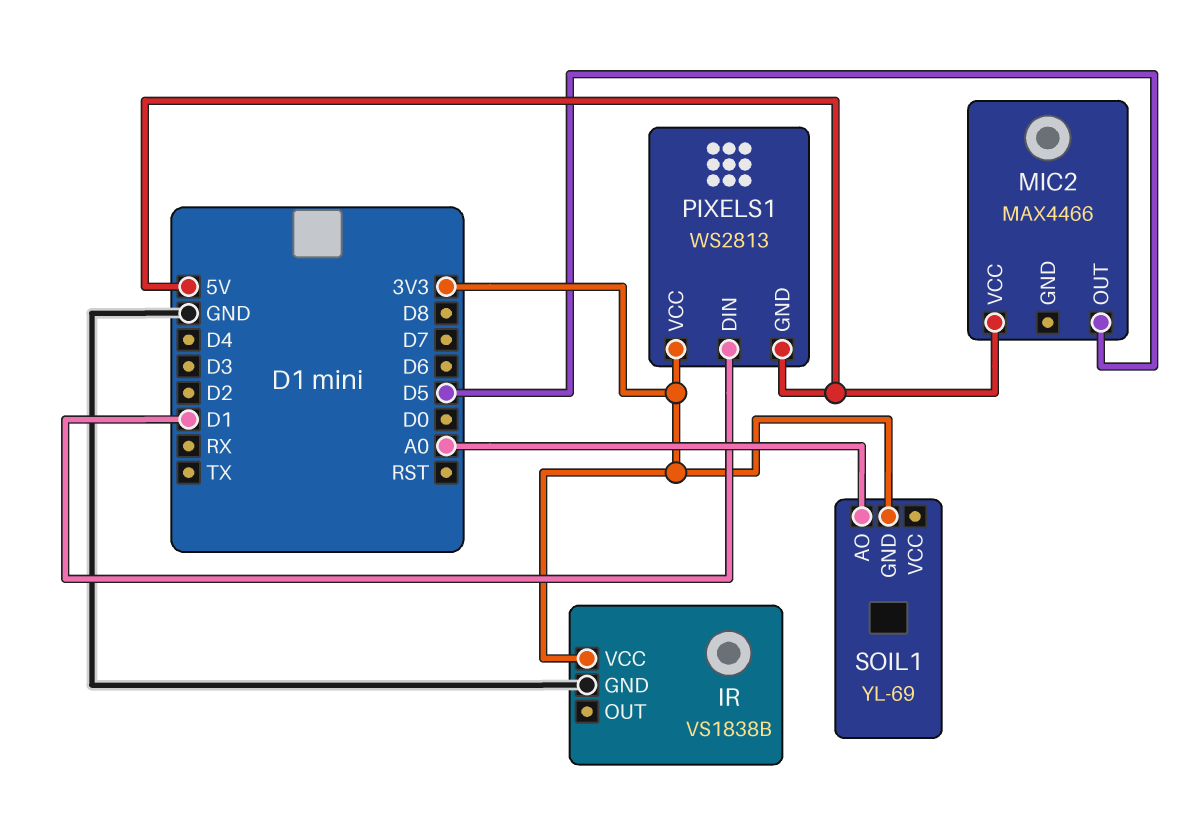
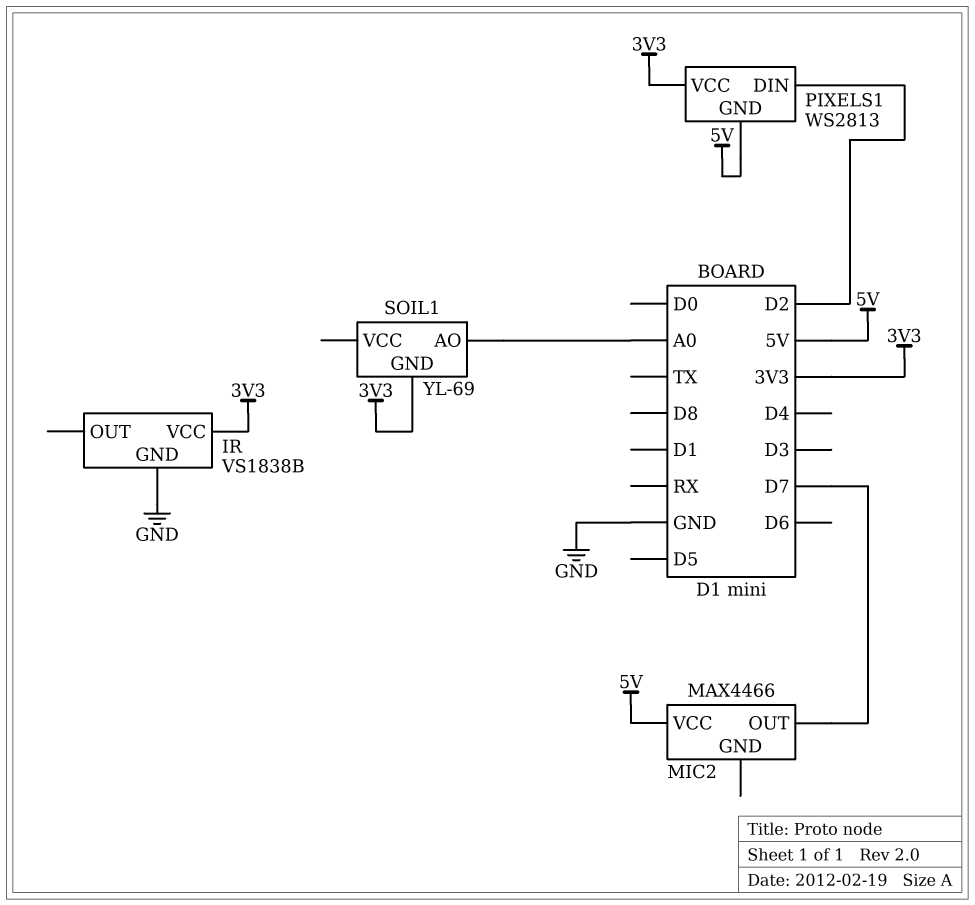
MIC2 pin OUT: D5 -> D7
PIXELS1 pin DIN: D1 -> D2

